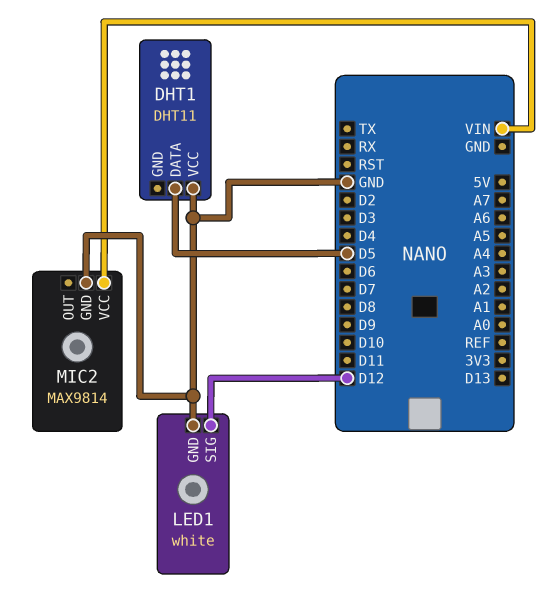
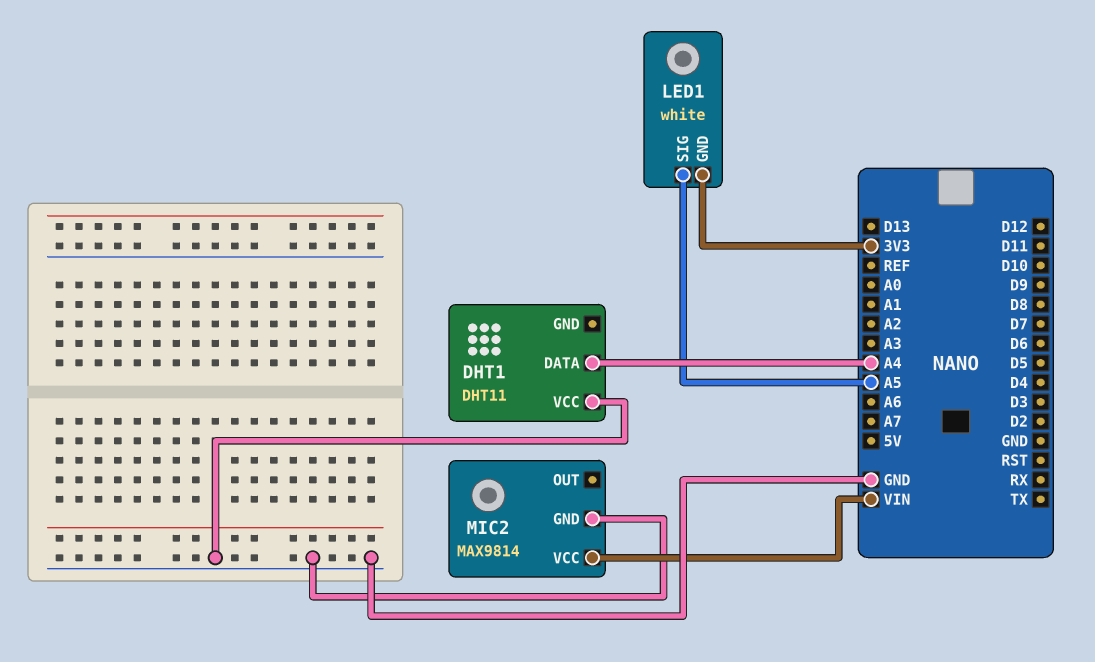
DHT1 pin DATA: D5 -> A4
LED1 pin GND: GND -> 3V3
LED1 pin SIG: D12 -> A5

